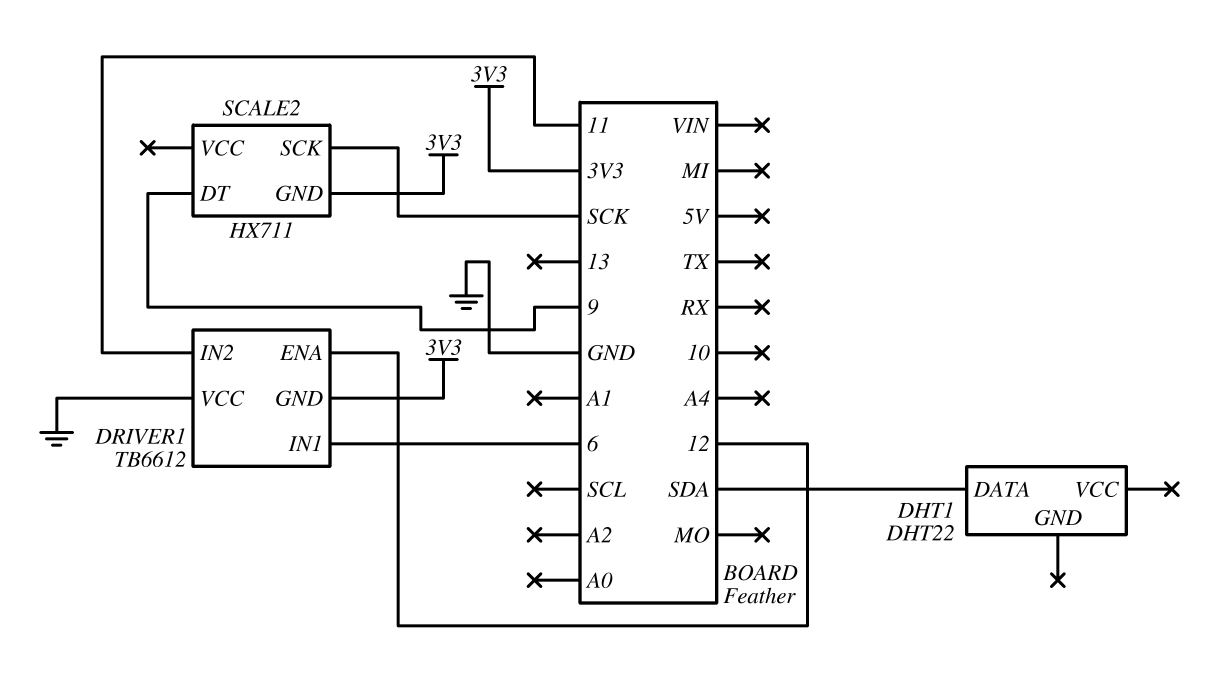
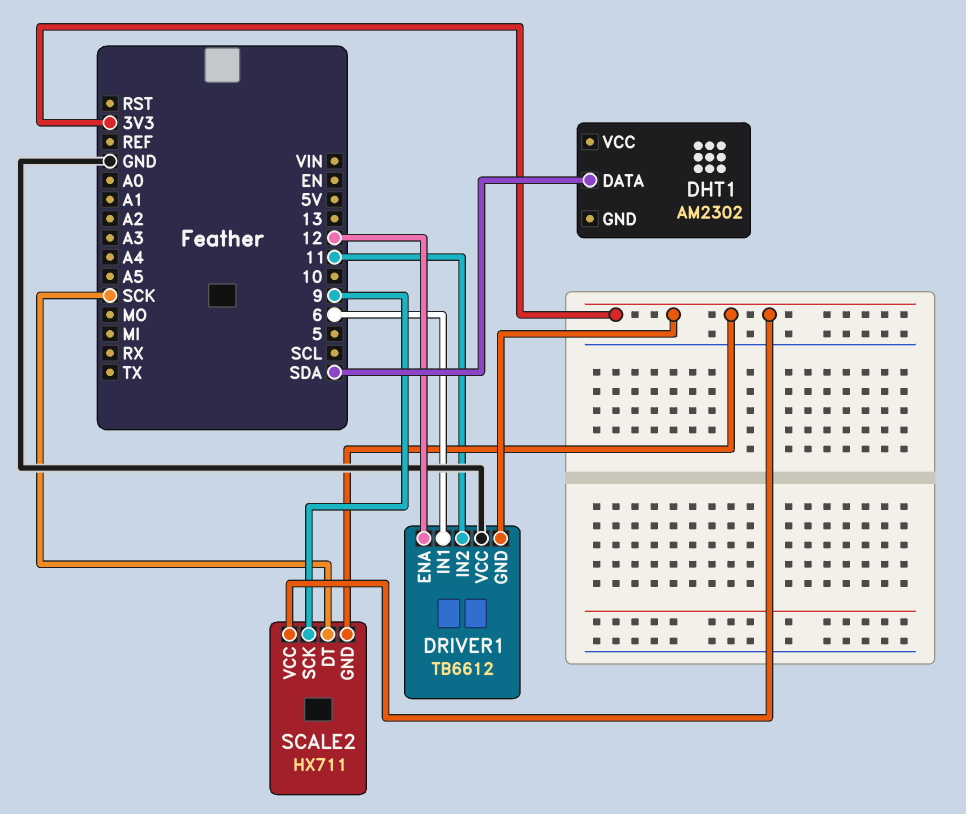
DHT1: DHT22 -> AM2302
SCALE2 pin DT: 9 -> SCK
SCALE2 pin SCK: SCK -> 9
SCALE2 pin VCC: none -> 3V3

